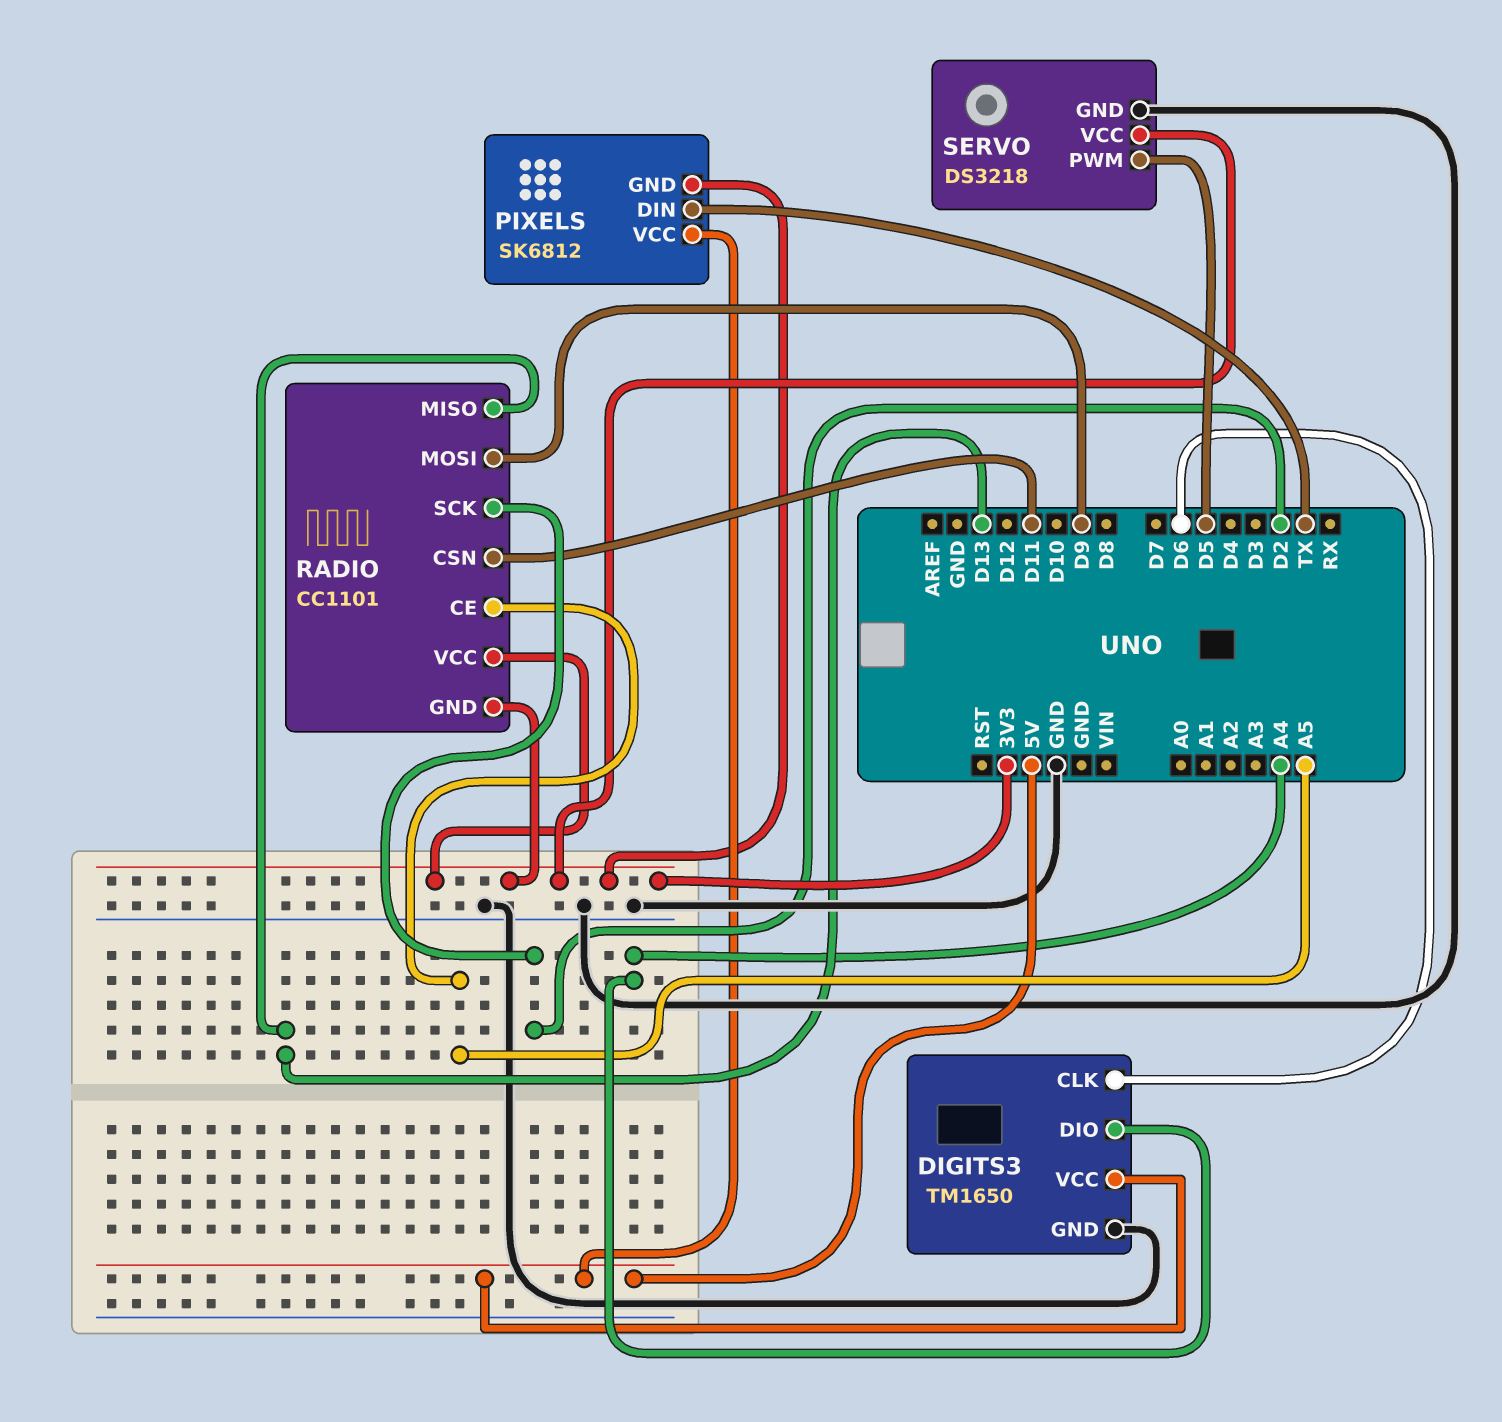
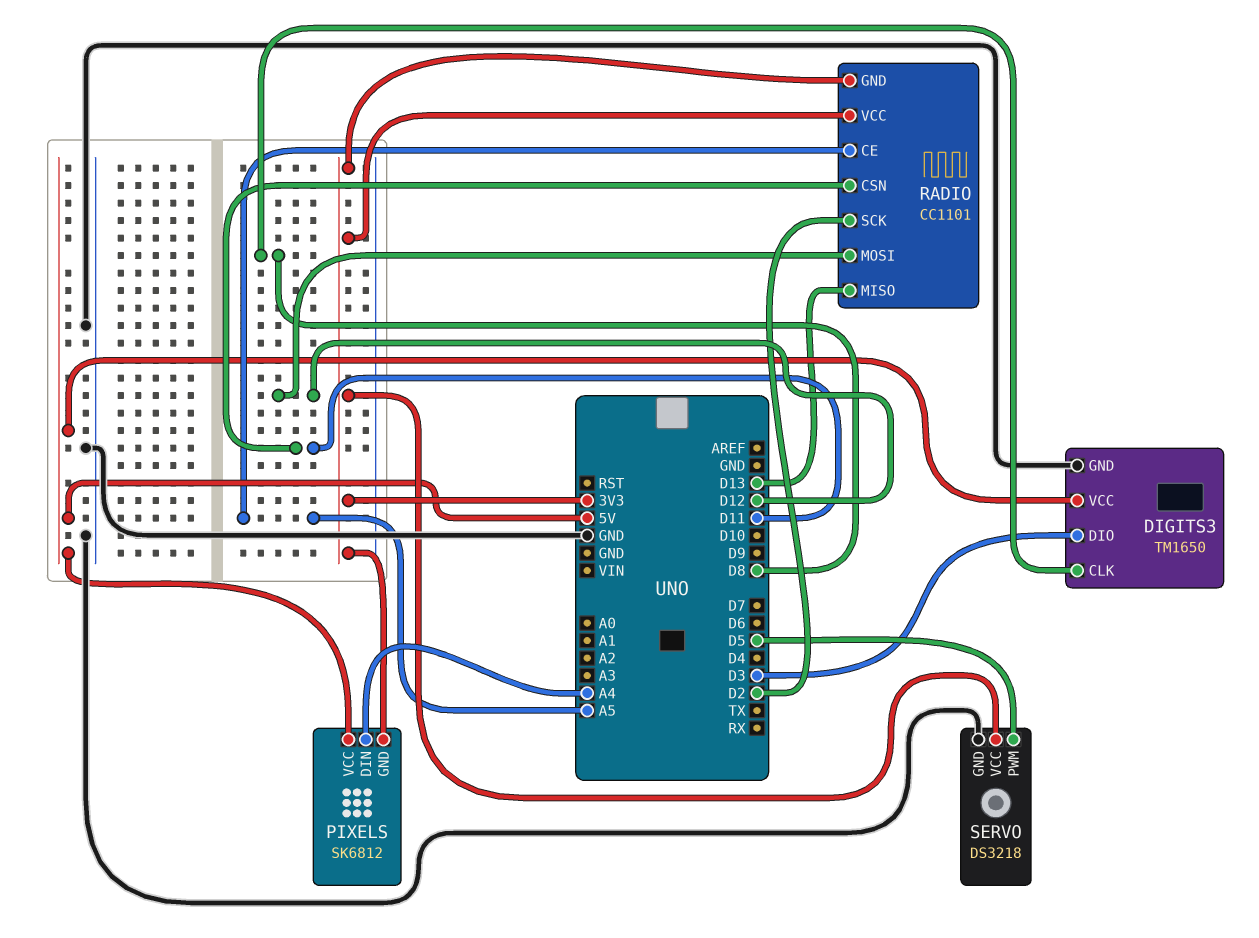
DIGITS3 pin CLK: D6 -> D8
DIGITS3 pin DIO: A4 -> D3
PIXELS pin DIN: TX -> A4
RADIO pin MOSI: D9 -> D12

